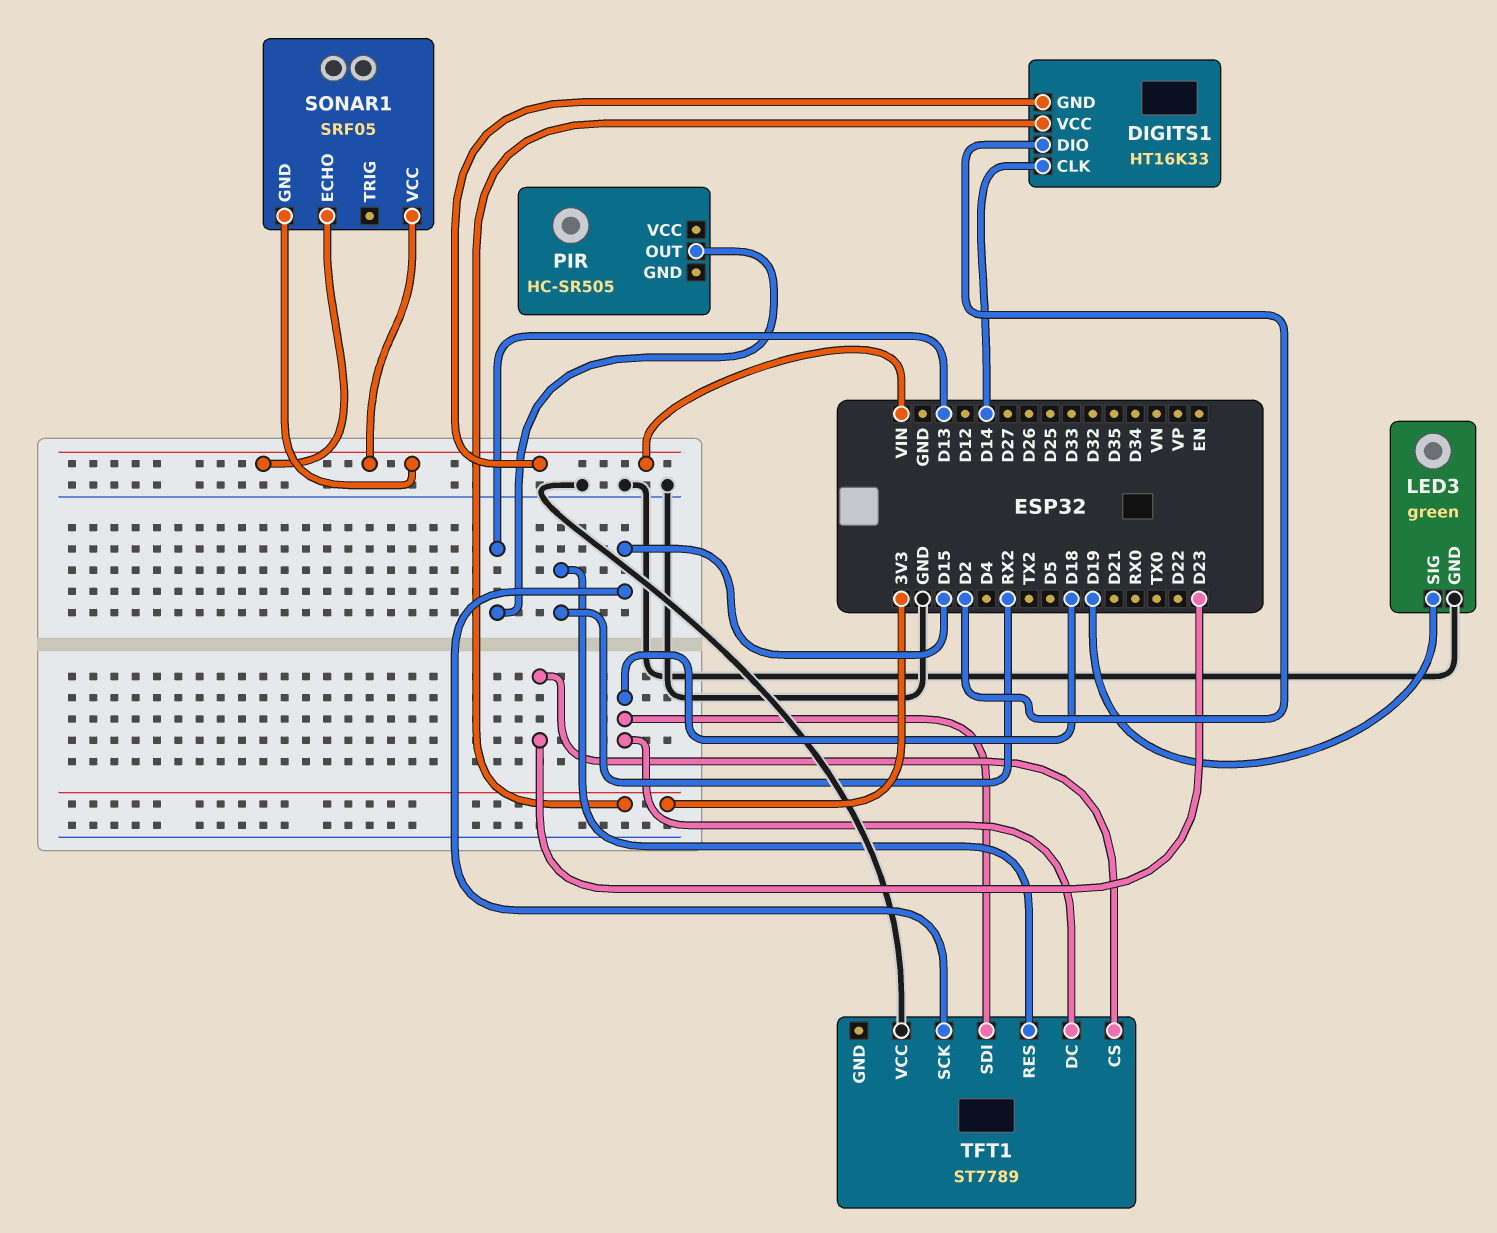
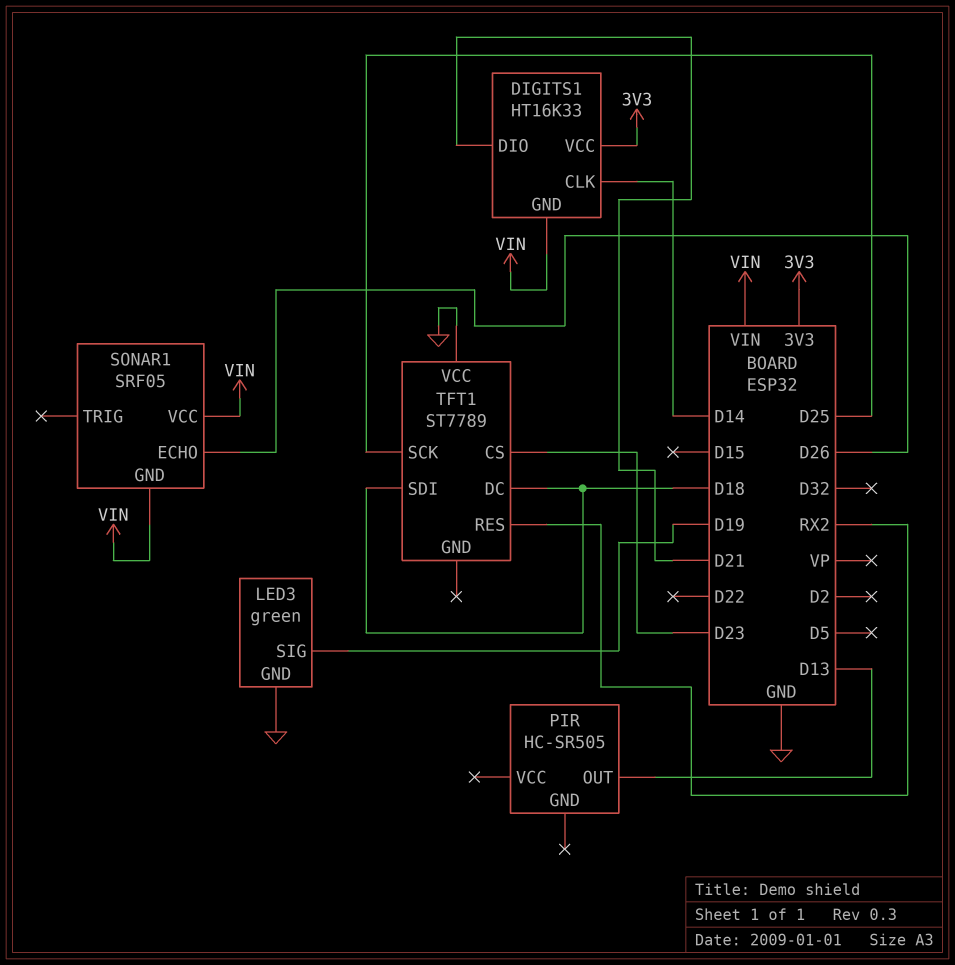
DIGITS1 pin DIO: D2 -> D21
SONAR1 pin ECHO: VIN -> D26
TFT1 pin SCK: D15 -> D25

